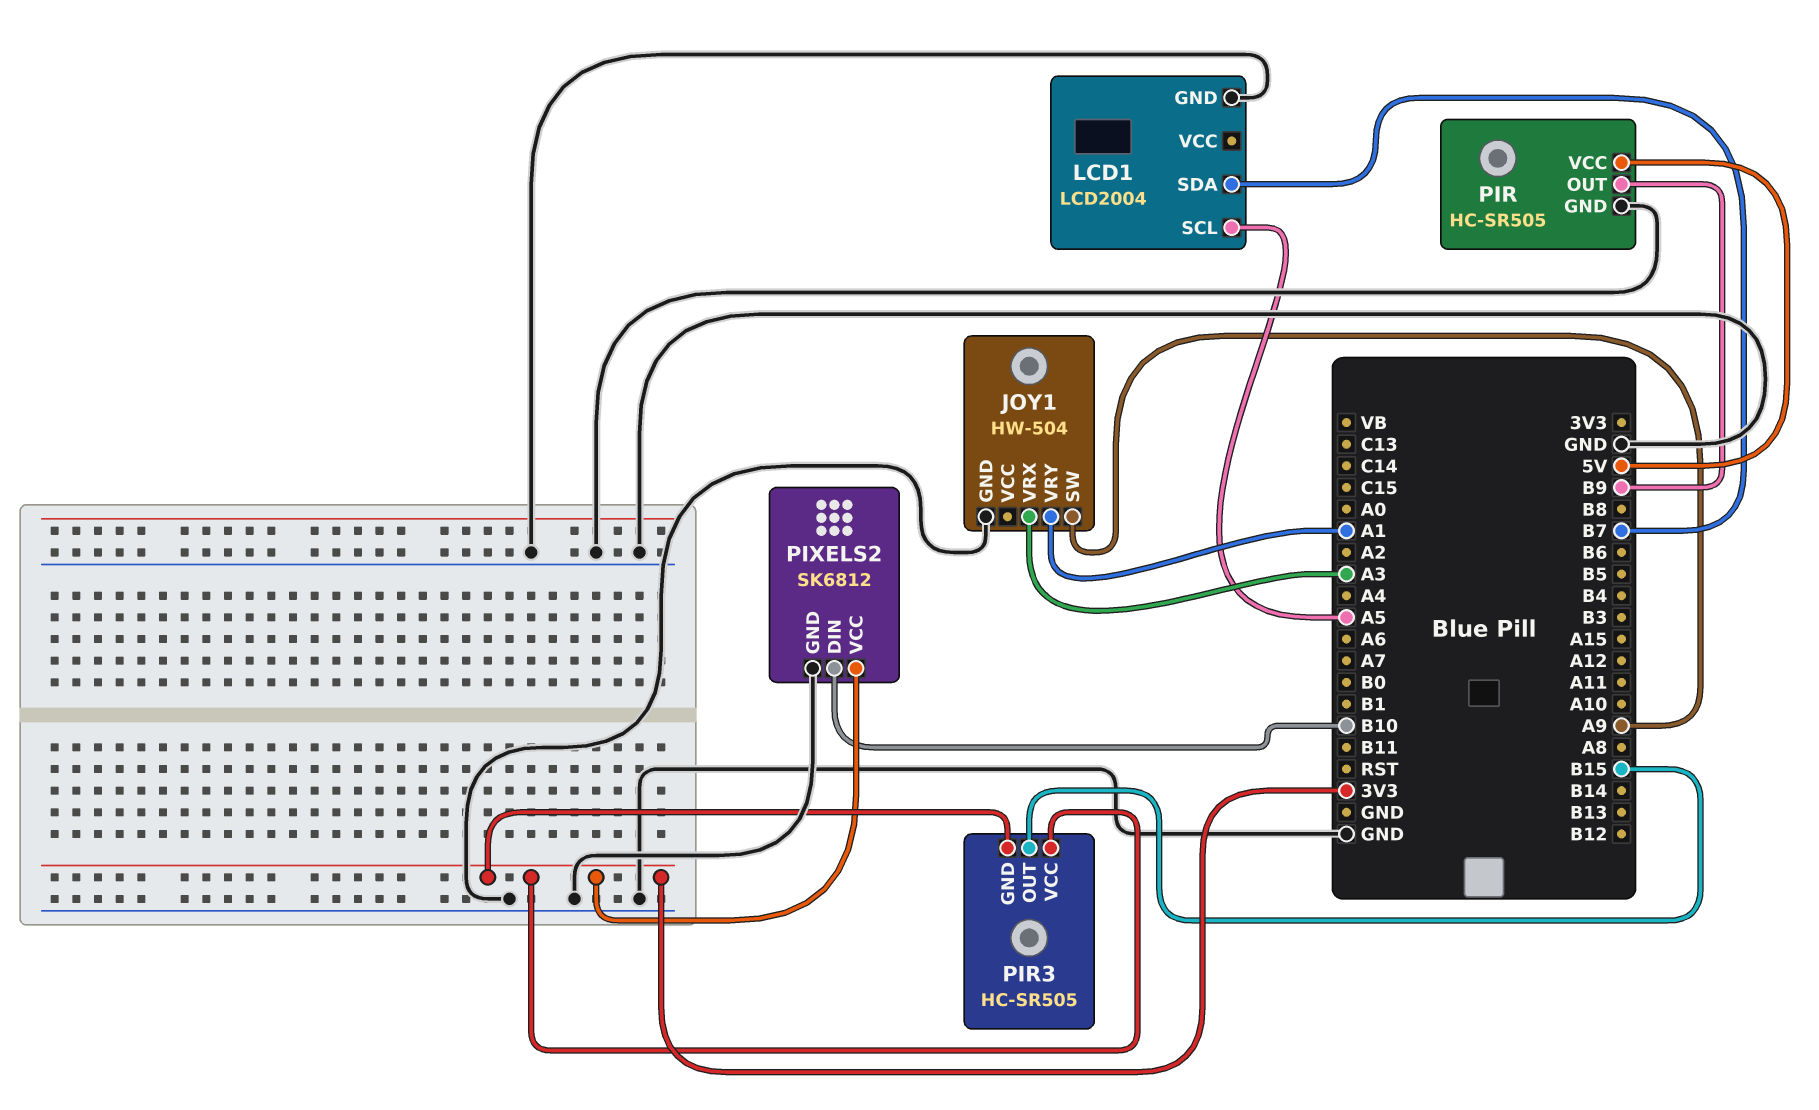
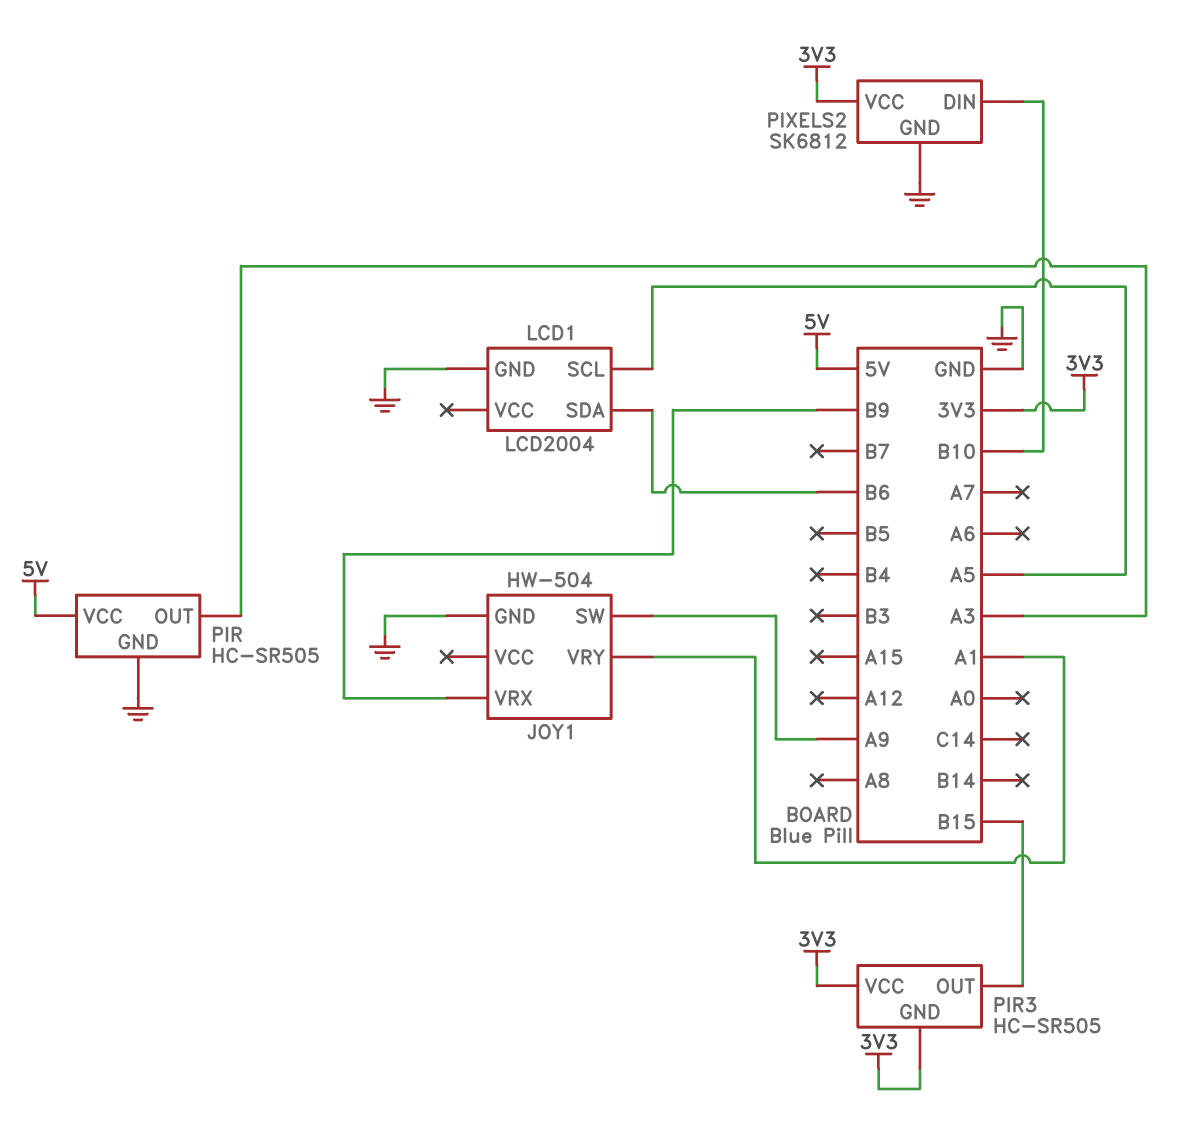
JOY1 pin VRX: A3 -> B9
LCD1 pin SDA: B7 -> B6
PIR pin OUT: B9 -> A3

